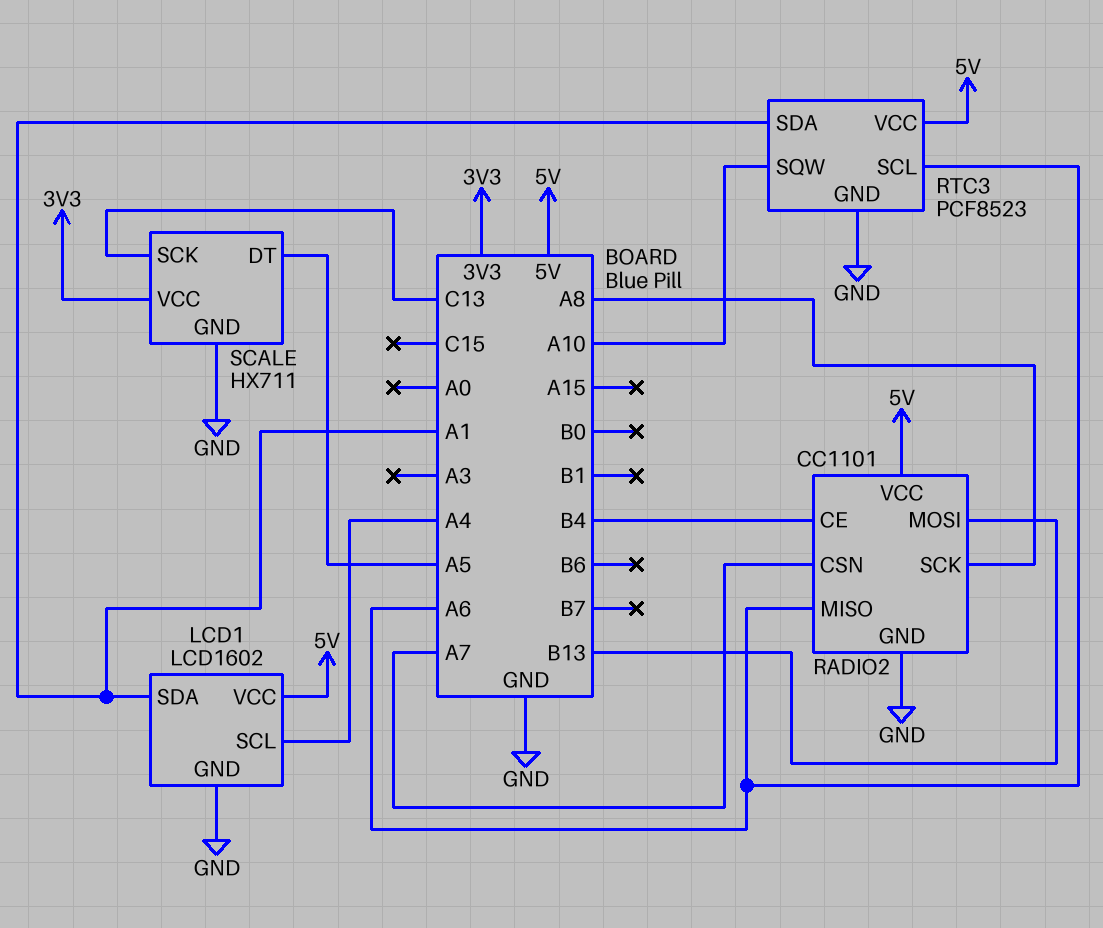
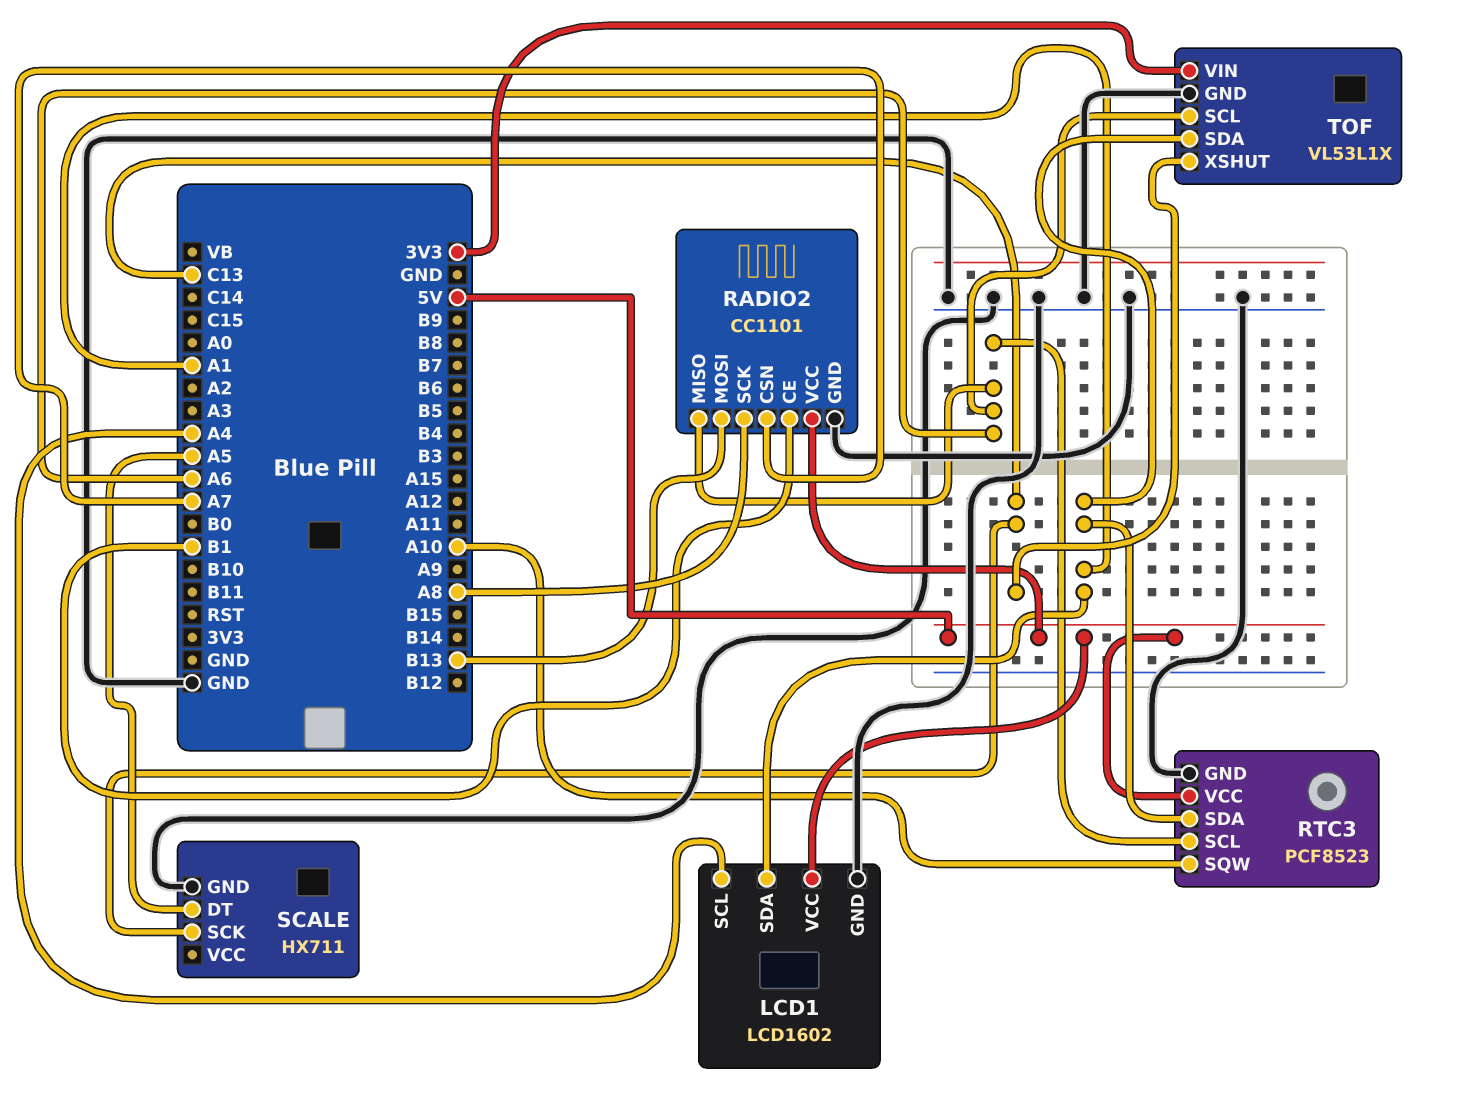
RADIO2 pin CE: B4 -> B1
SCALE pin VCC: 3V3 -> none
TOF: none -> VL53L1X
TOF pin GND: none -> GND
TOF pin SCL: none -> A6
TOF pin SDA: none -> A1
TOF pin VIN: none -> 3V3
TOF pin XSHUT: none -> C13

